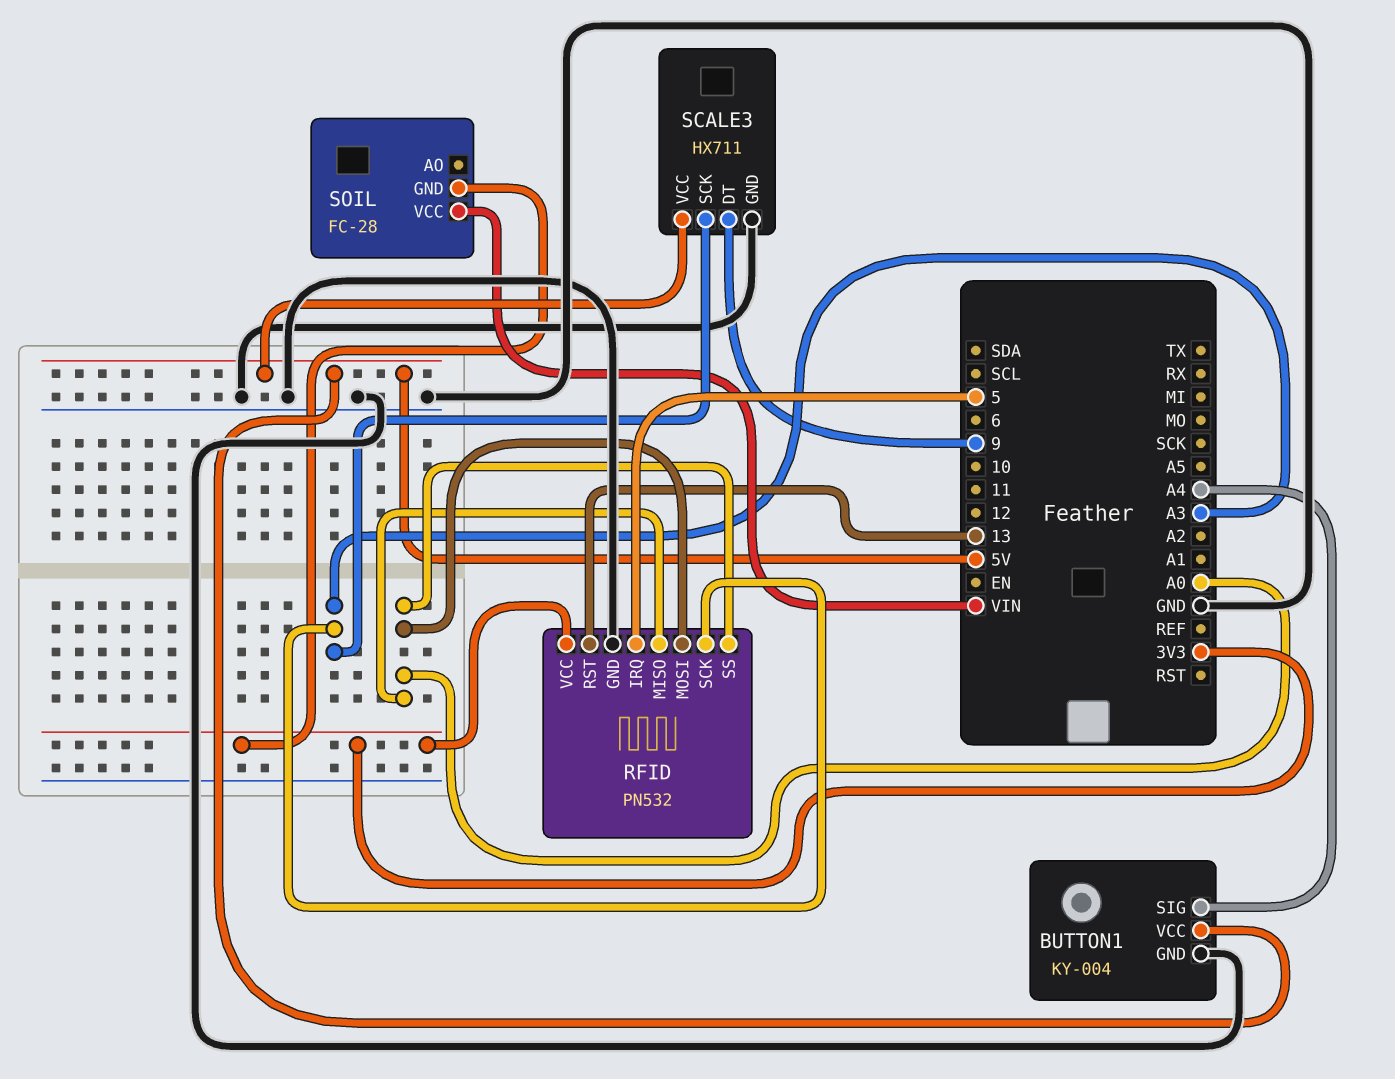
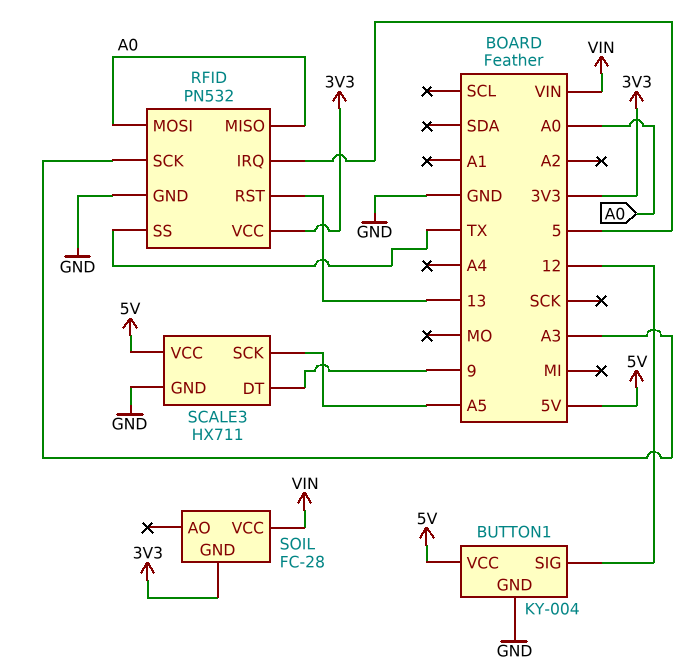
BUTTON1 pin SIG: A4 -> 12
RFID pin SS: A0 -> TX
SCALE3 pin SCK: A3 -> A5

